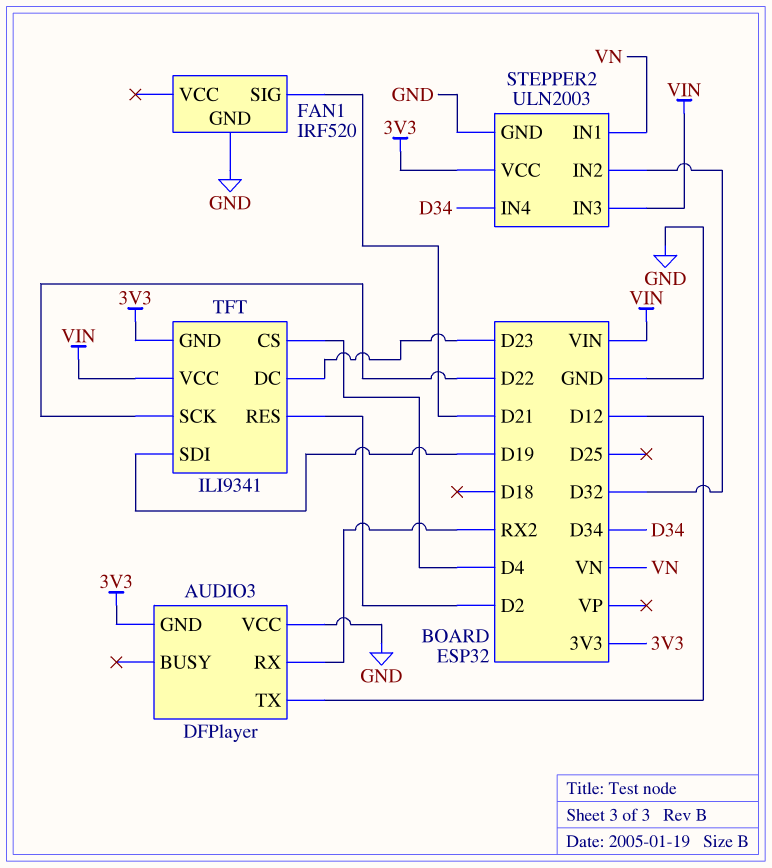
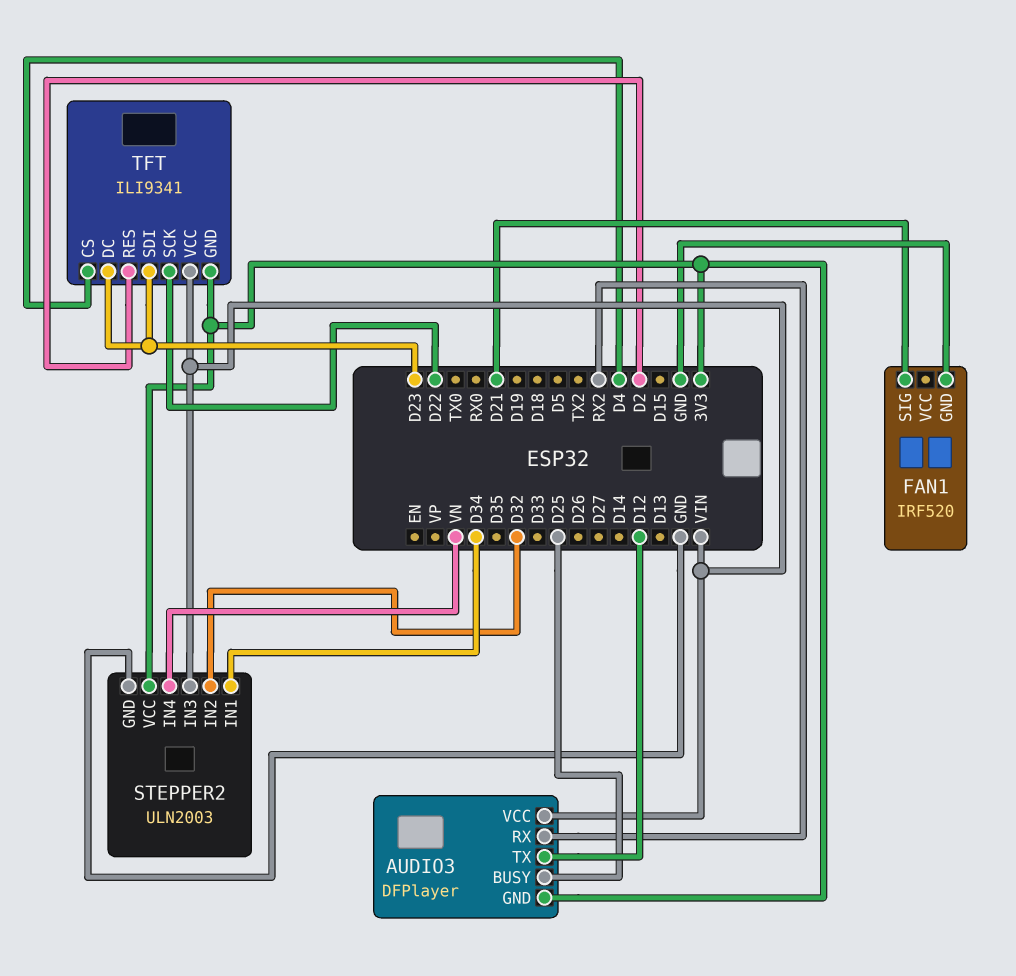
AUDIO3 pin BUSY: none -> D25
AUDIO3 pin VCC: GND -> VIN
STEPPER2 pin IN1: VN -> D34
STEPPER2 pin IN4: D34 -> VN
TFT pin SDI: D19 -> D23

